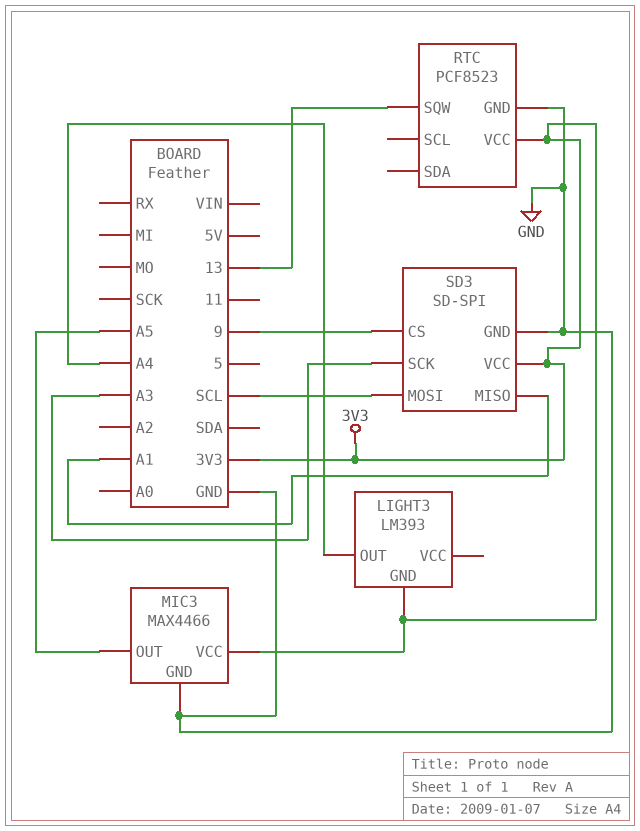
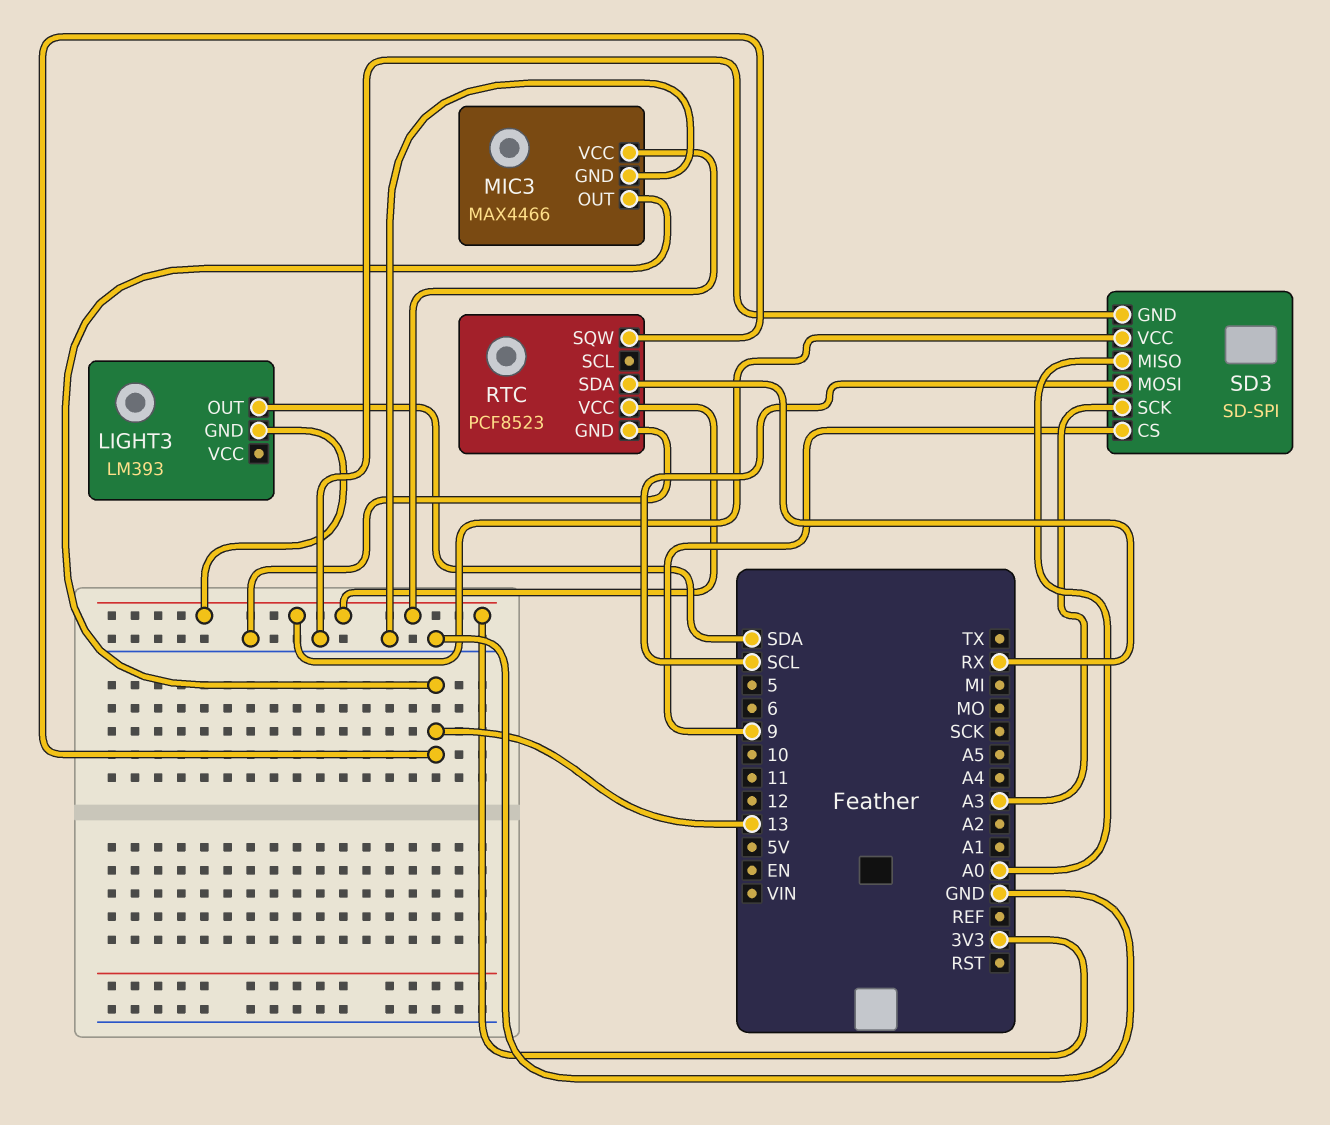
LIGHT3 pin OUT: A4 -> SDA
MIC3 pin OUT: A5 -> 13
RTC pin SDA: none -> RX
SD3 pin MISO: A1 -> A0

